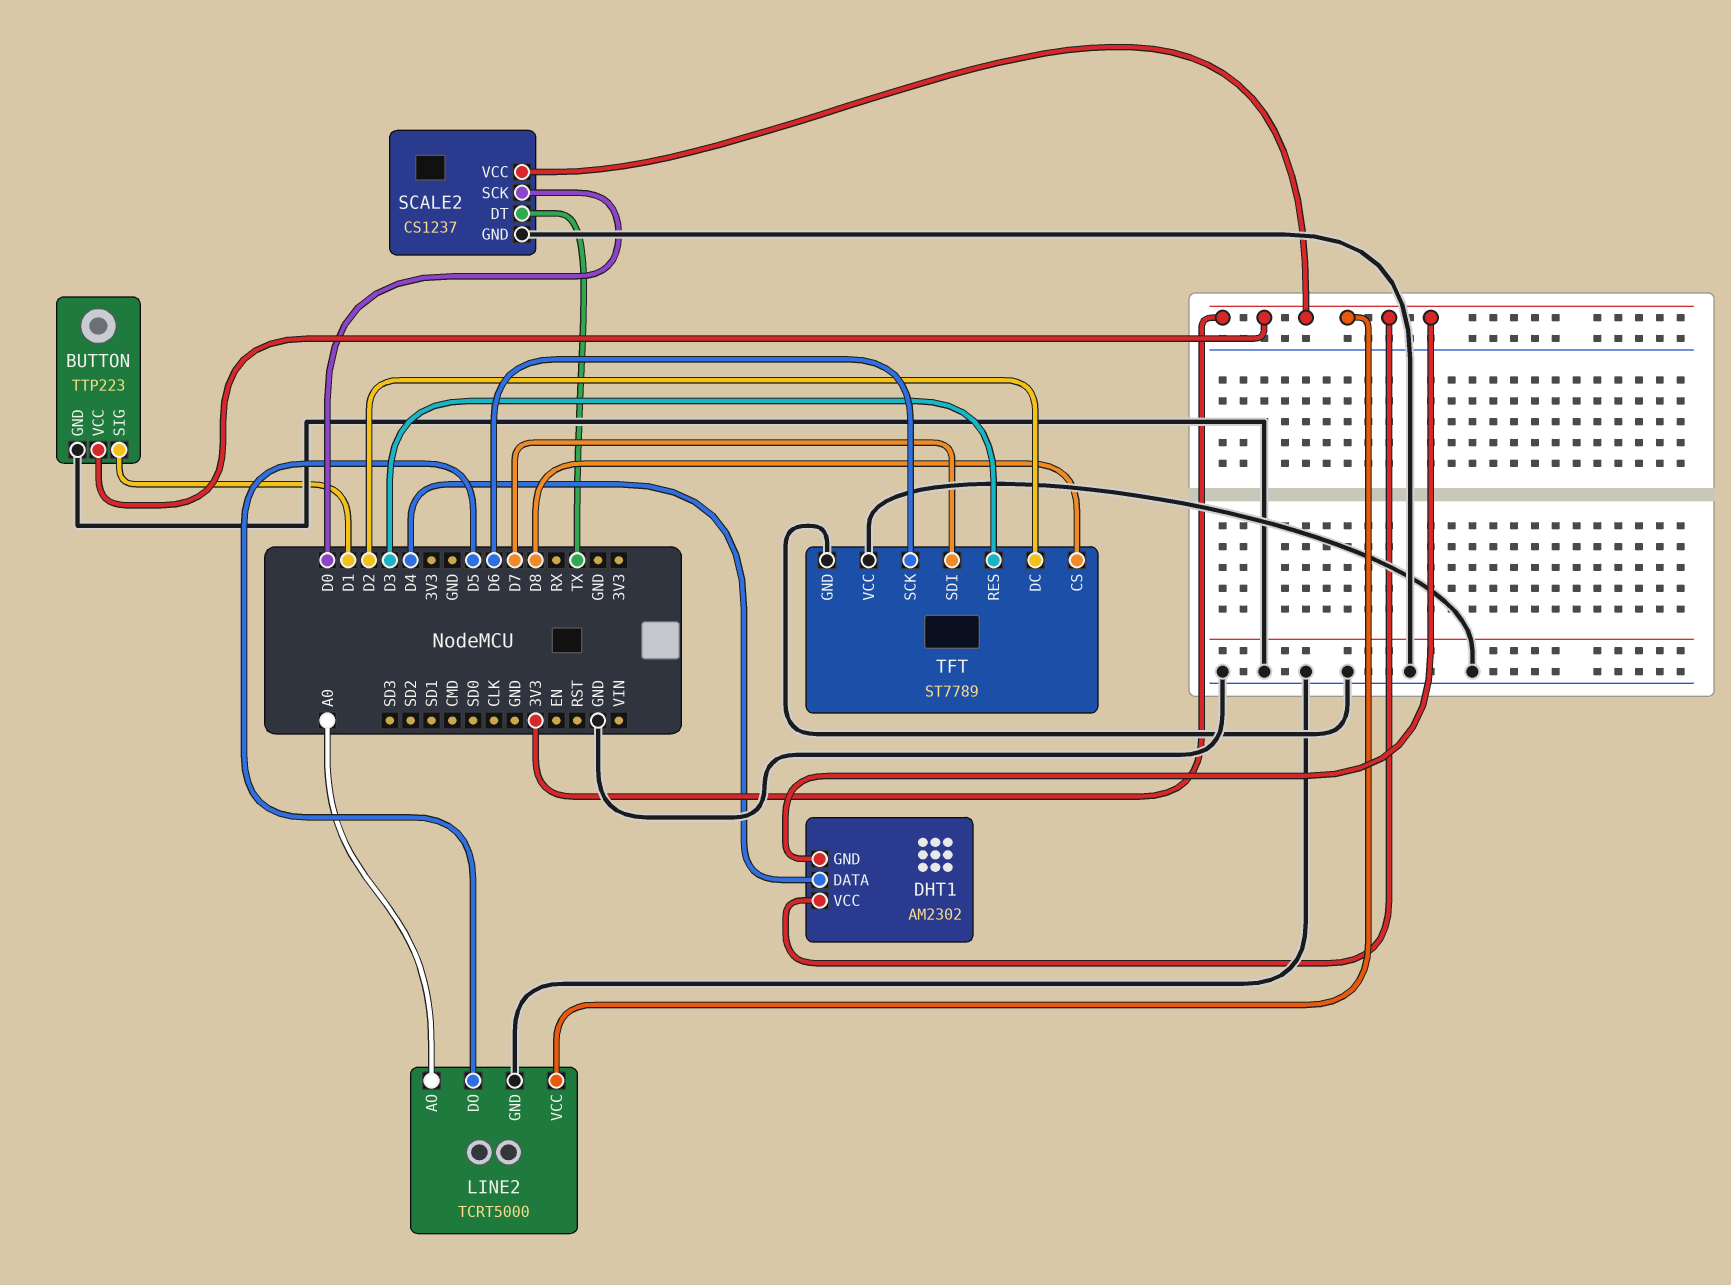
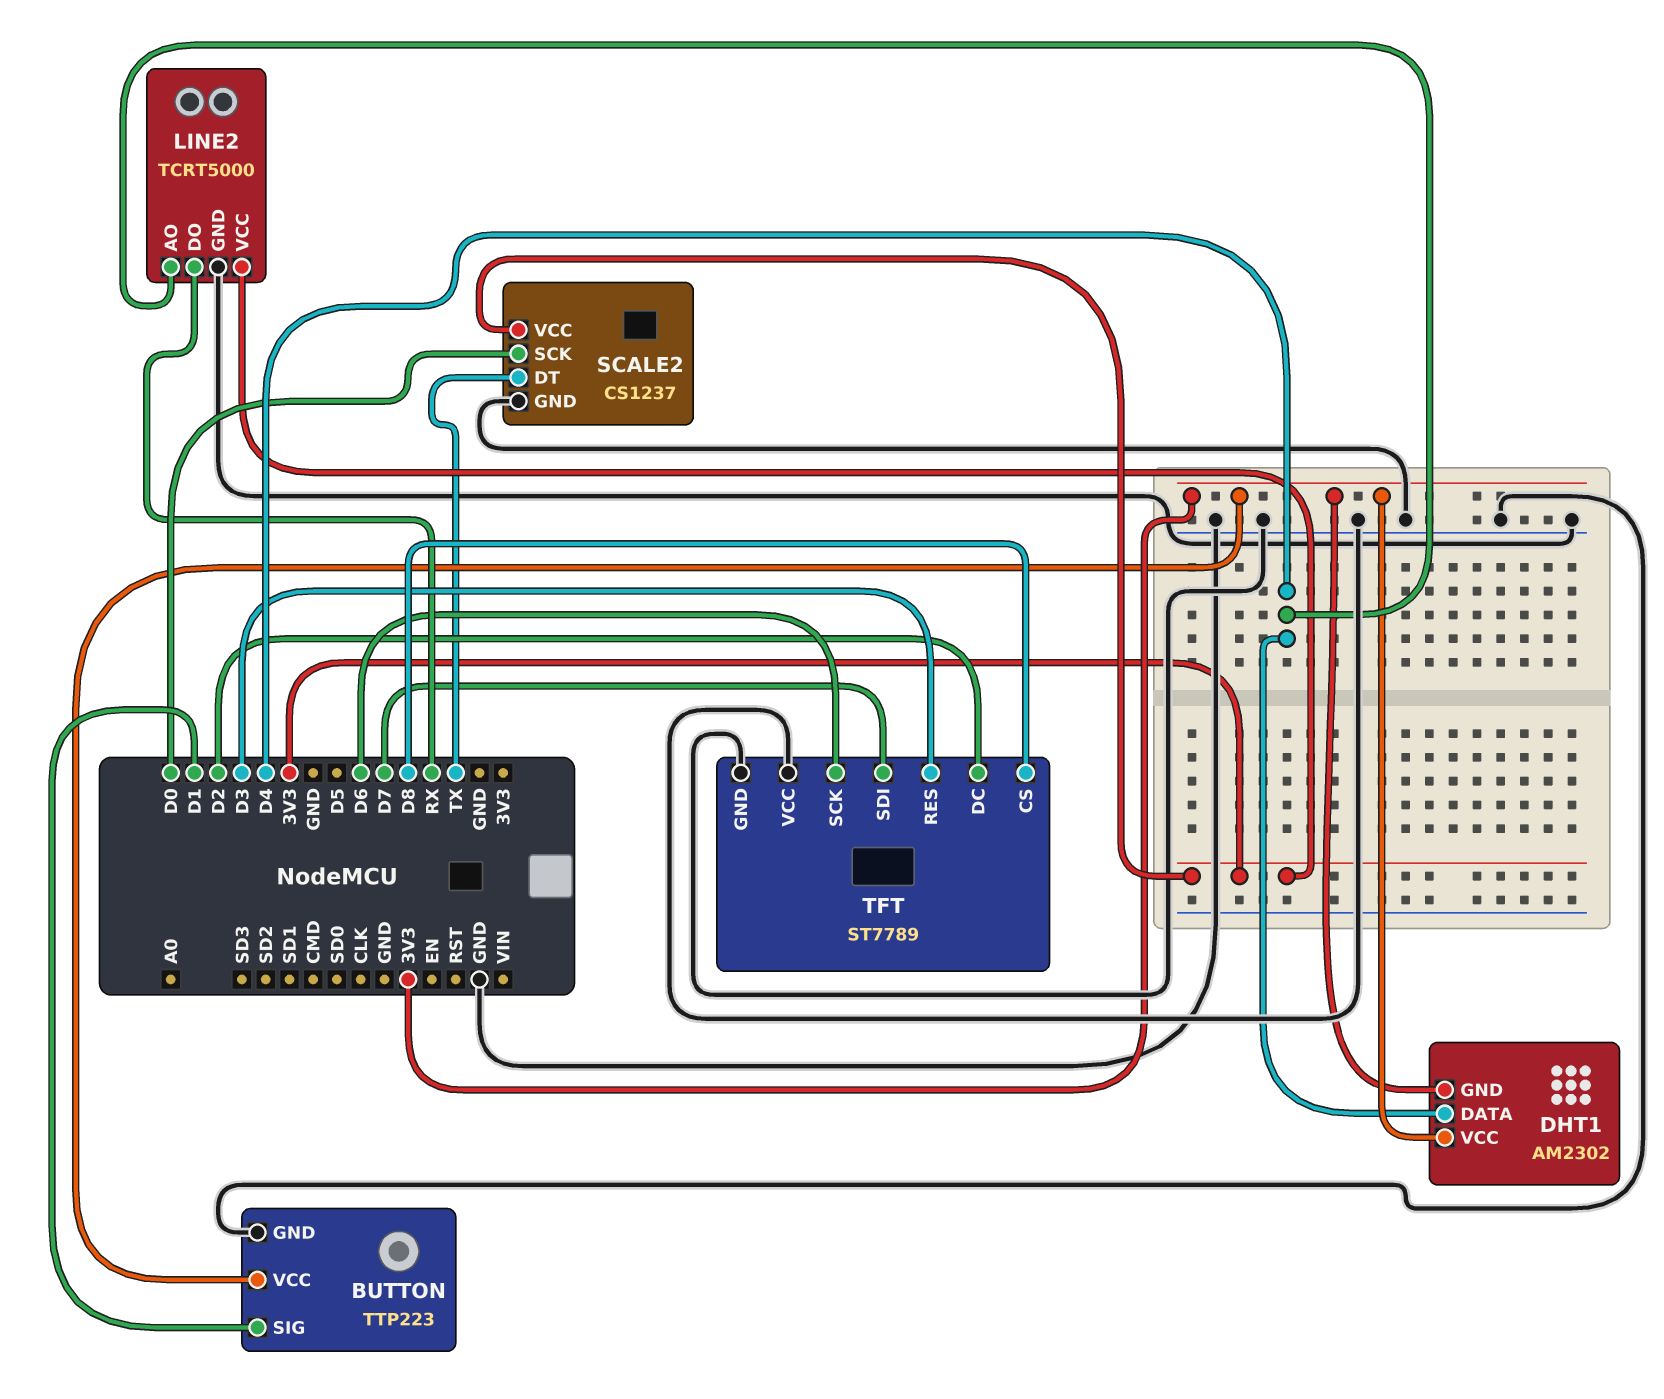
LINE2 pin AO: A0 -> D4
LINE2 pin DO: D5 -> RX

